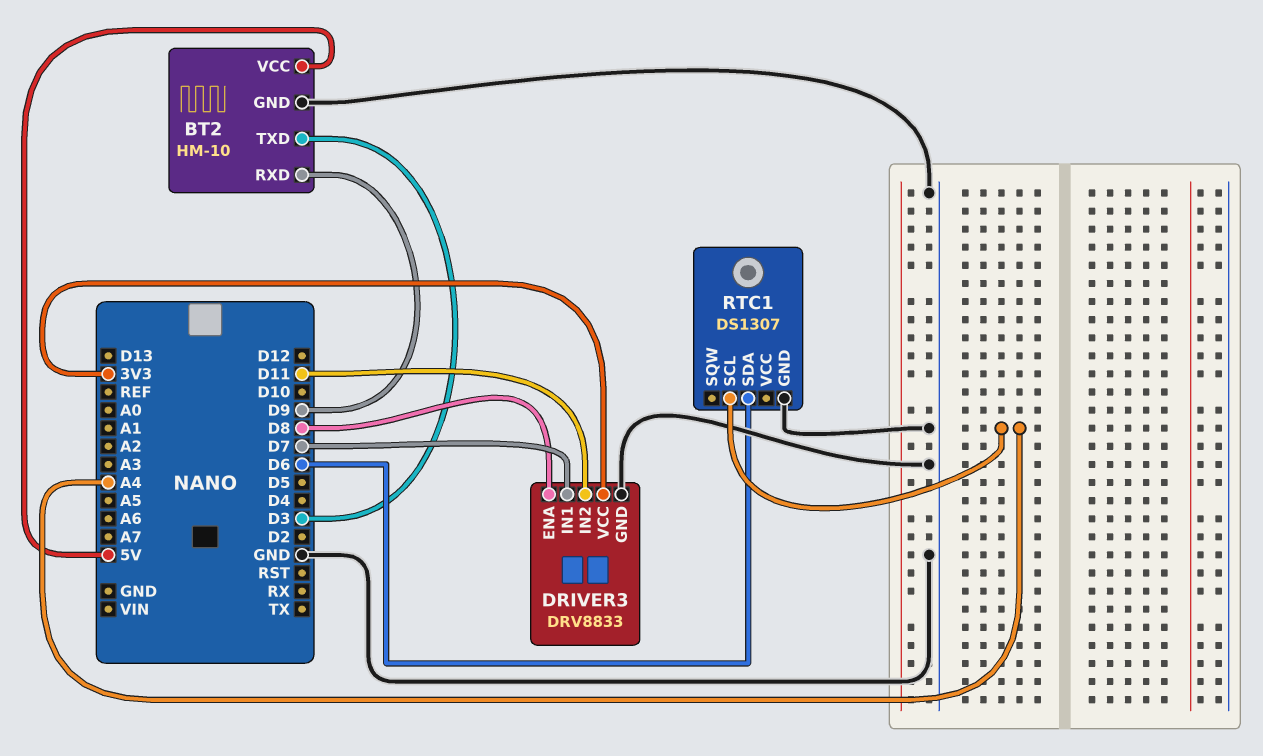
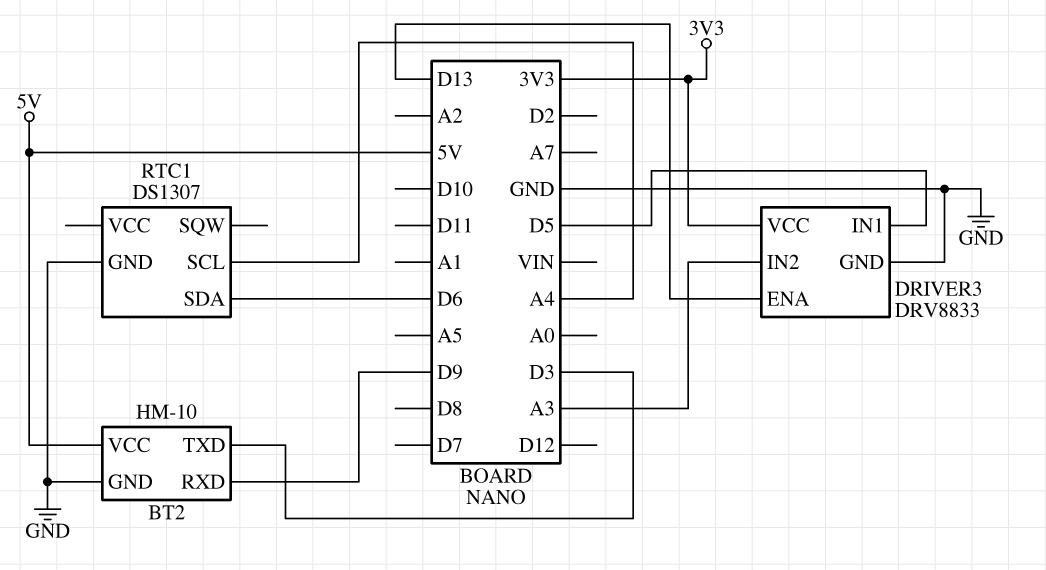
DRIVER3 pin ENA: D8 -> D13
DRIVER3 pin IN1: D7 -> D5
DRIVER3 pin IN2: D11 -> A3

